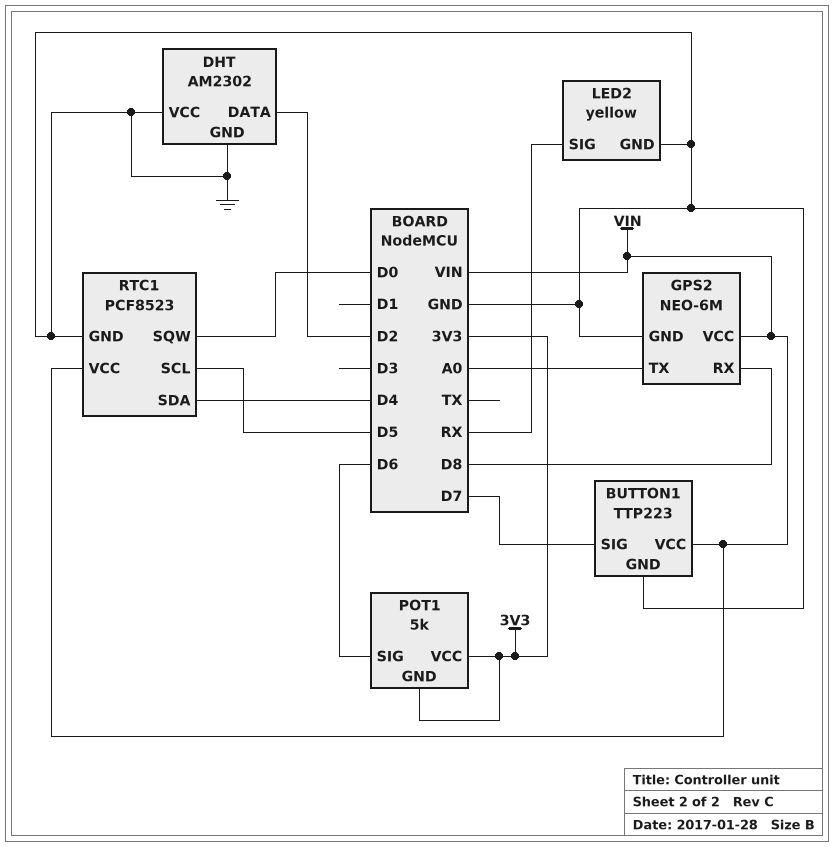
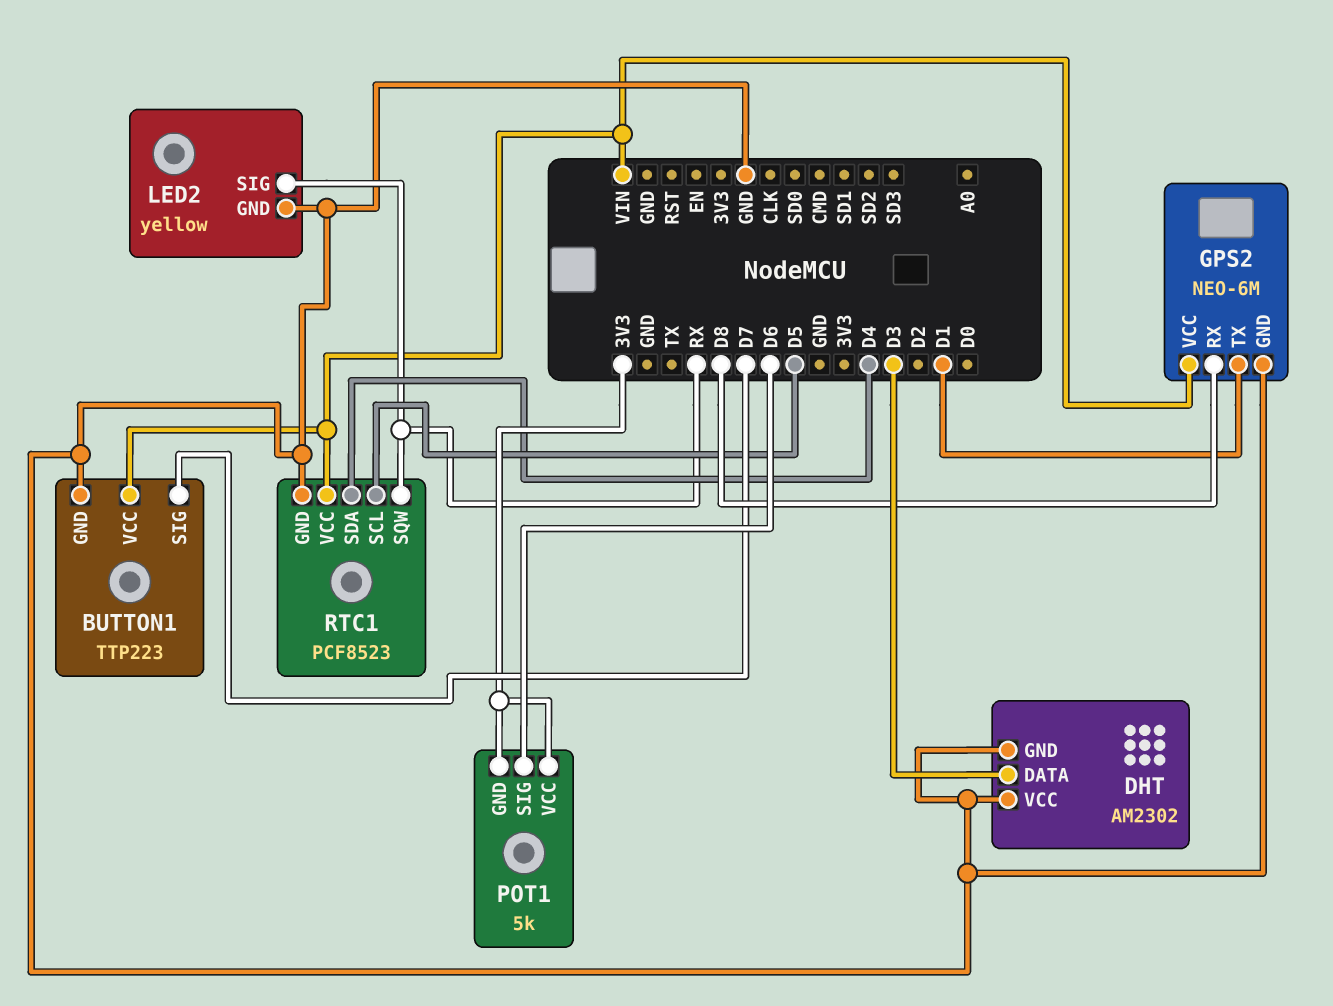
DHT pin DATA: D2 -> D3
GPS2 pin TX: A0 -> D1
RTC1 pin SQW: D0 -> RX

